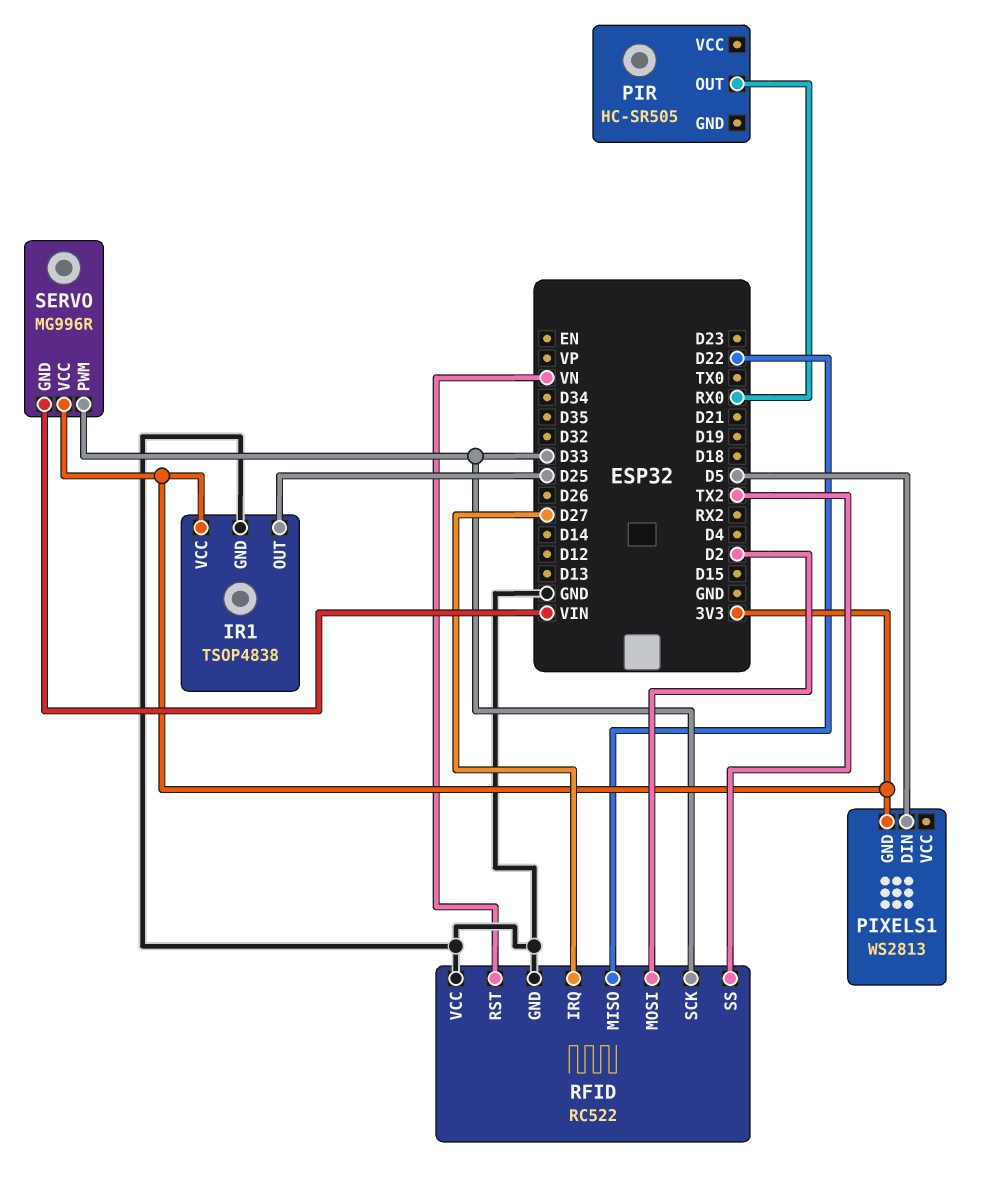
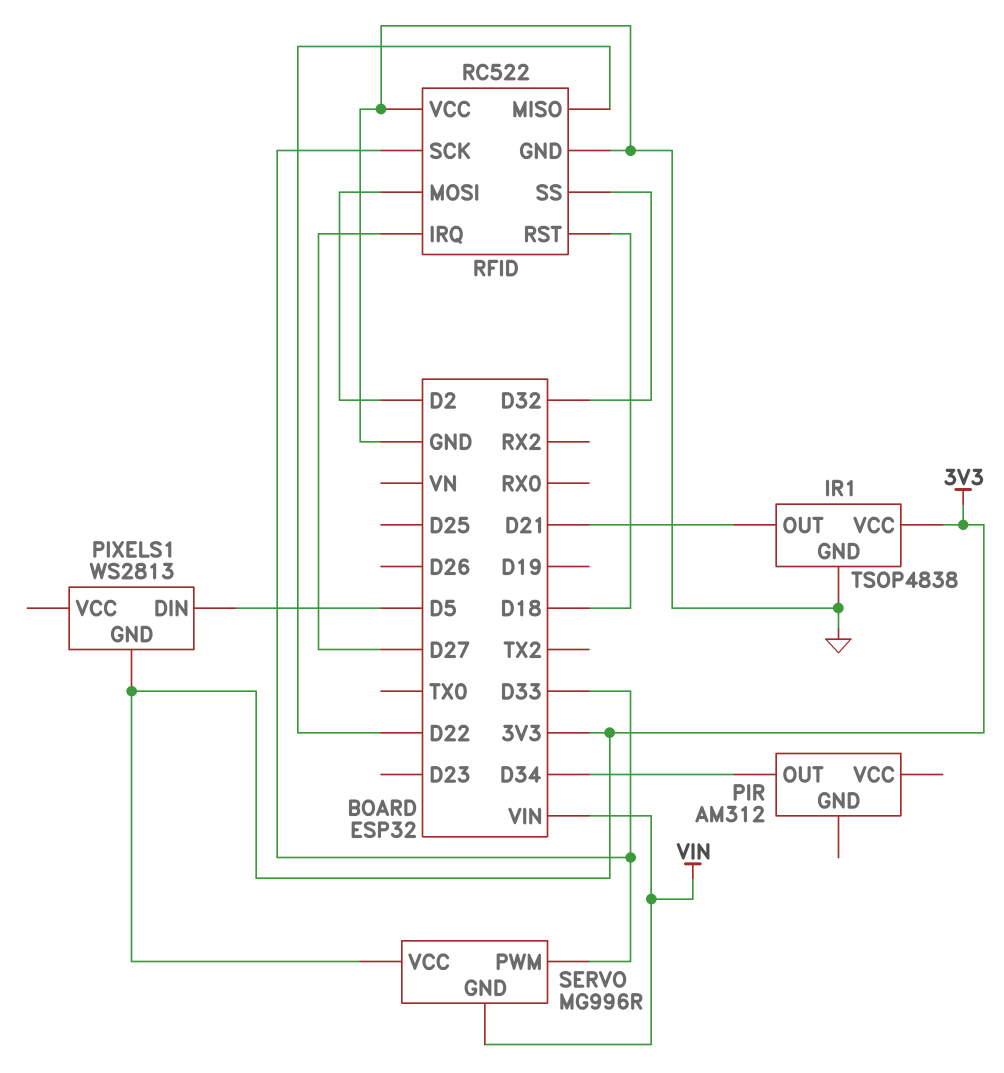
IR1 pin OUT: D25 -> D21
PIR: HC-SR505 -> AM312
PIR pin OUT: RX0 -> D34
RFID pin RST: VN -> D18
RFID pin SS: TX2 -> D32

